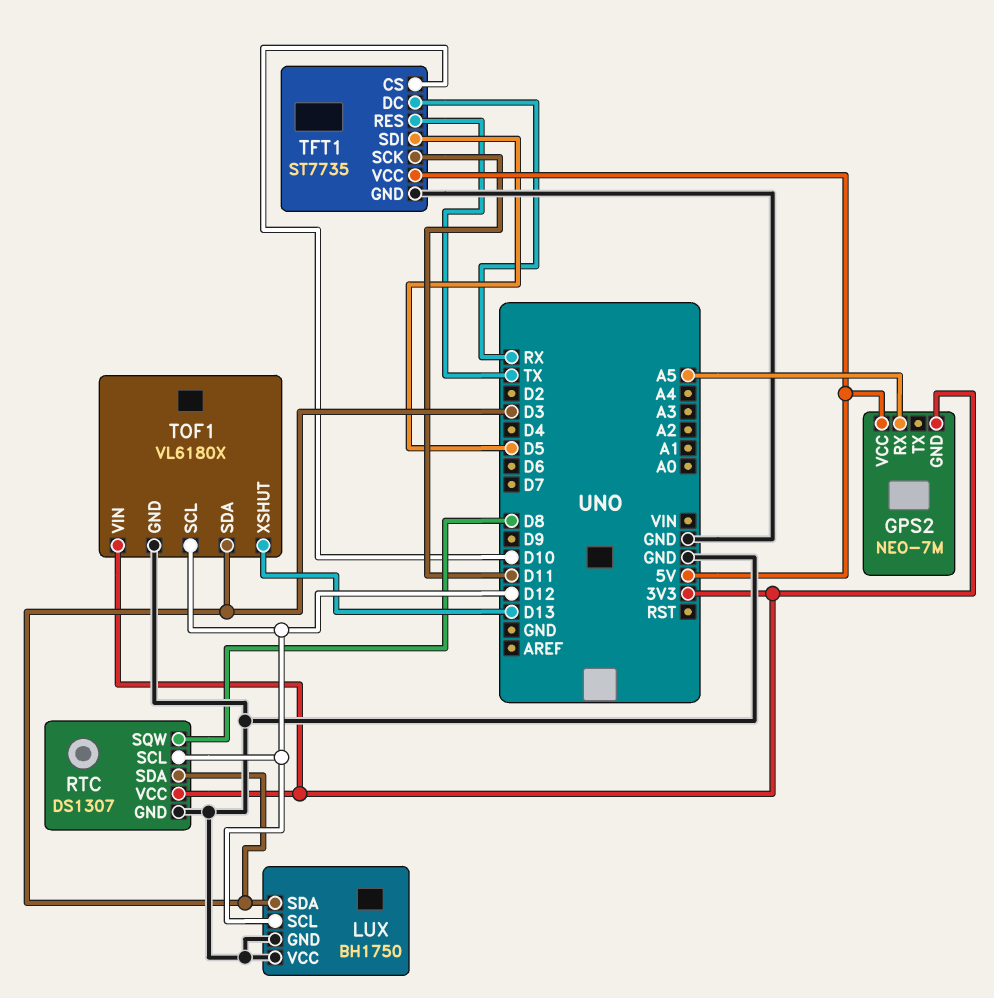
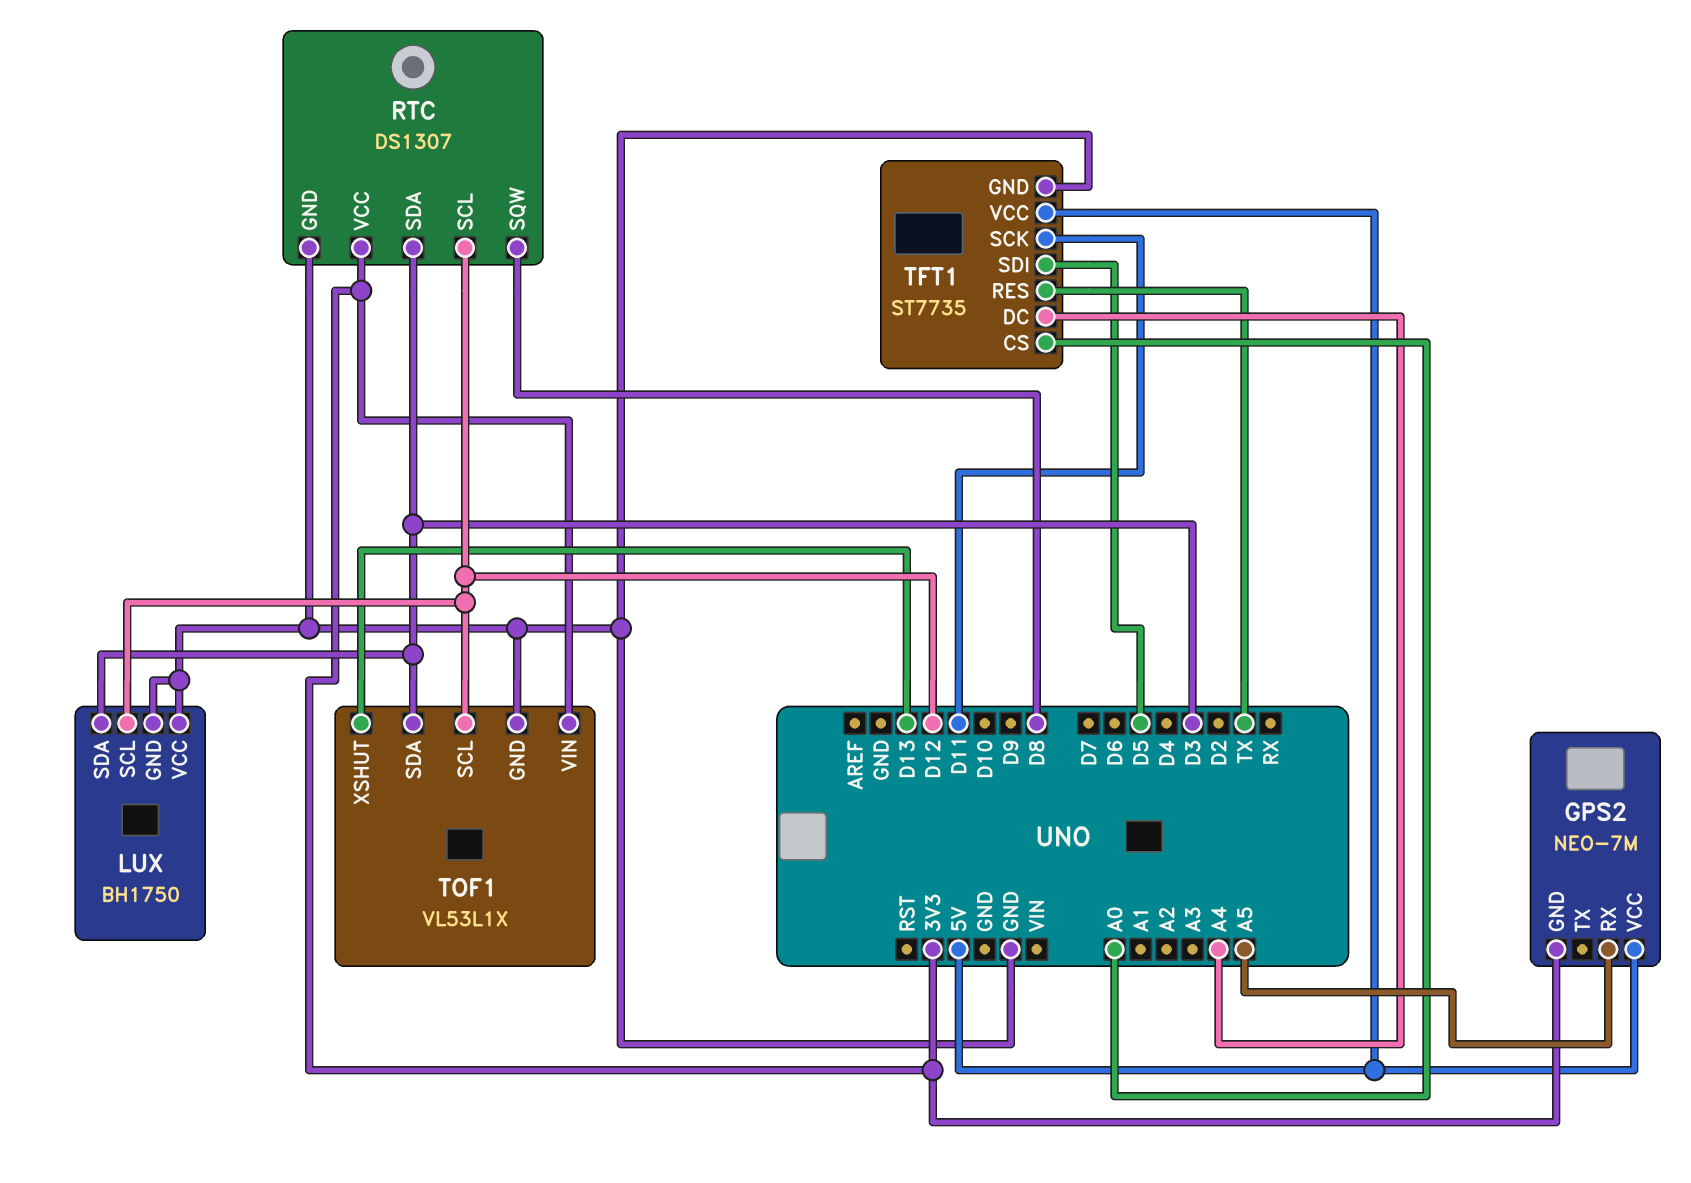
TFT1 pin CS: D10 -> A0
TFT1 pin DC: RX -> A4
TOF1: VL6180X -> VL53L1X

